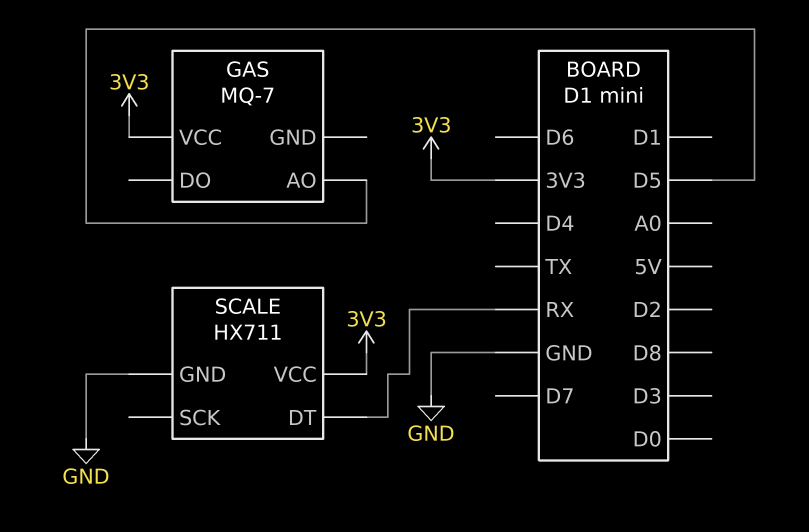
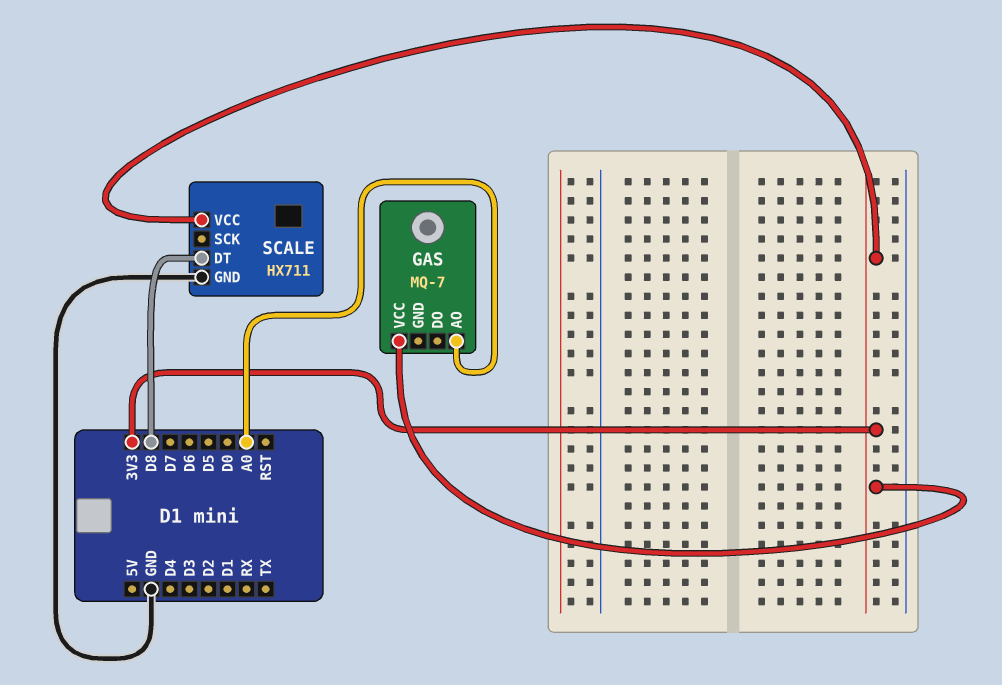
GAS pin AO: D5 -> A0
SCALE pin DT: RX -> D8

